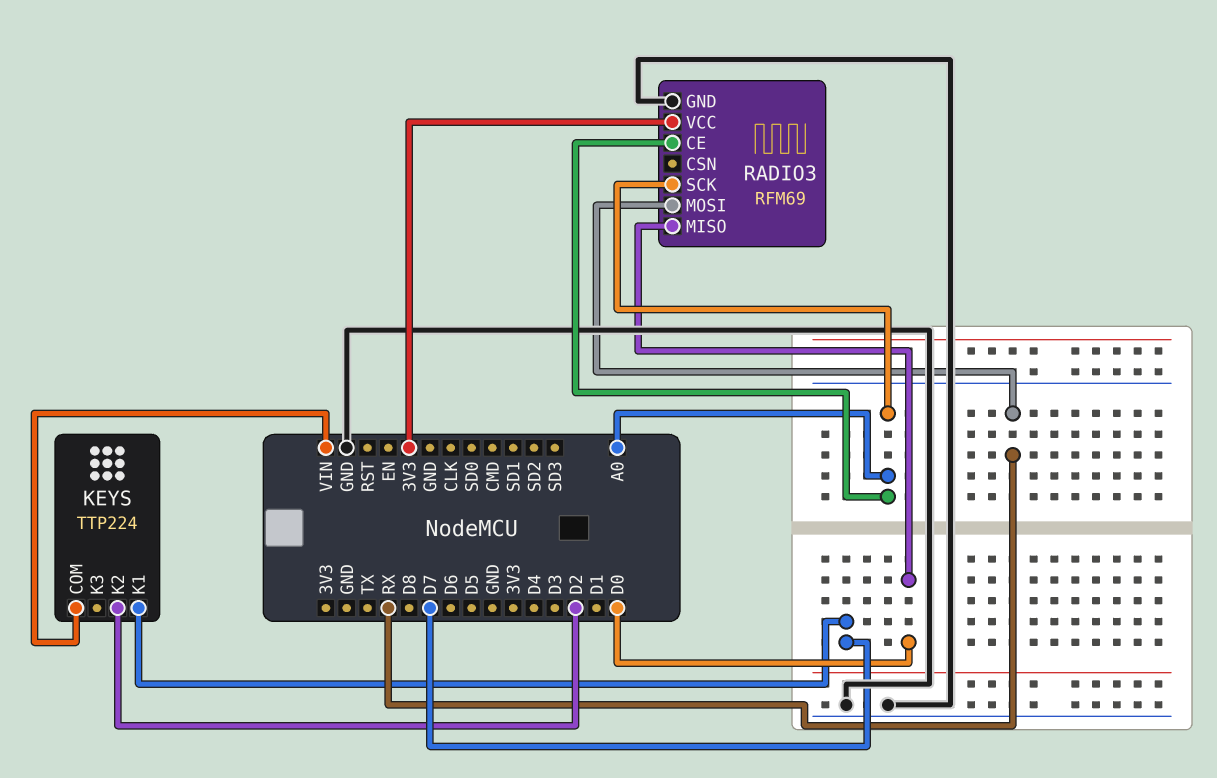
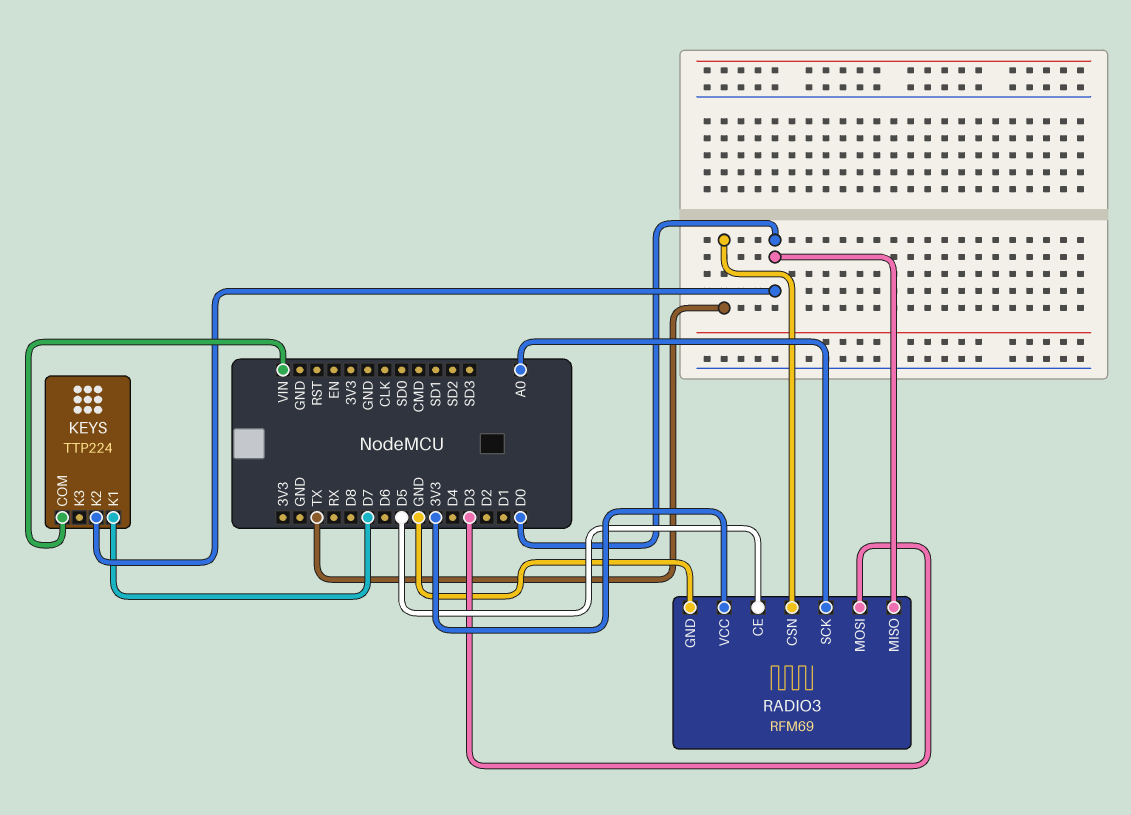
KEYS pin K2: D2 -> D0
RADIO3 pin CE: A0 -> D5
RADIO3 pin CSN: none -> TX
RADIO3 pin MOSI: RX -> D3

